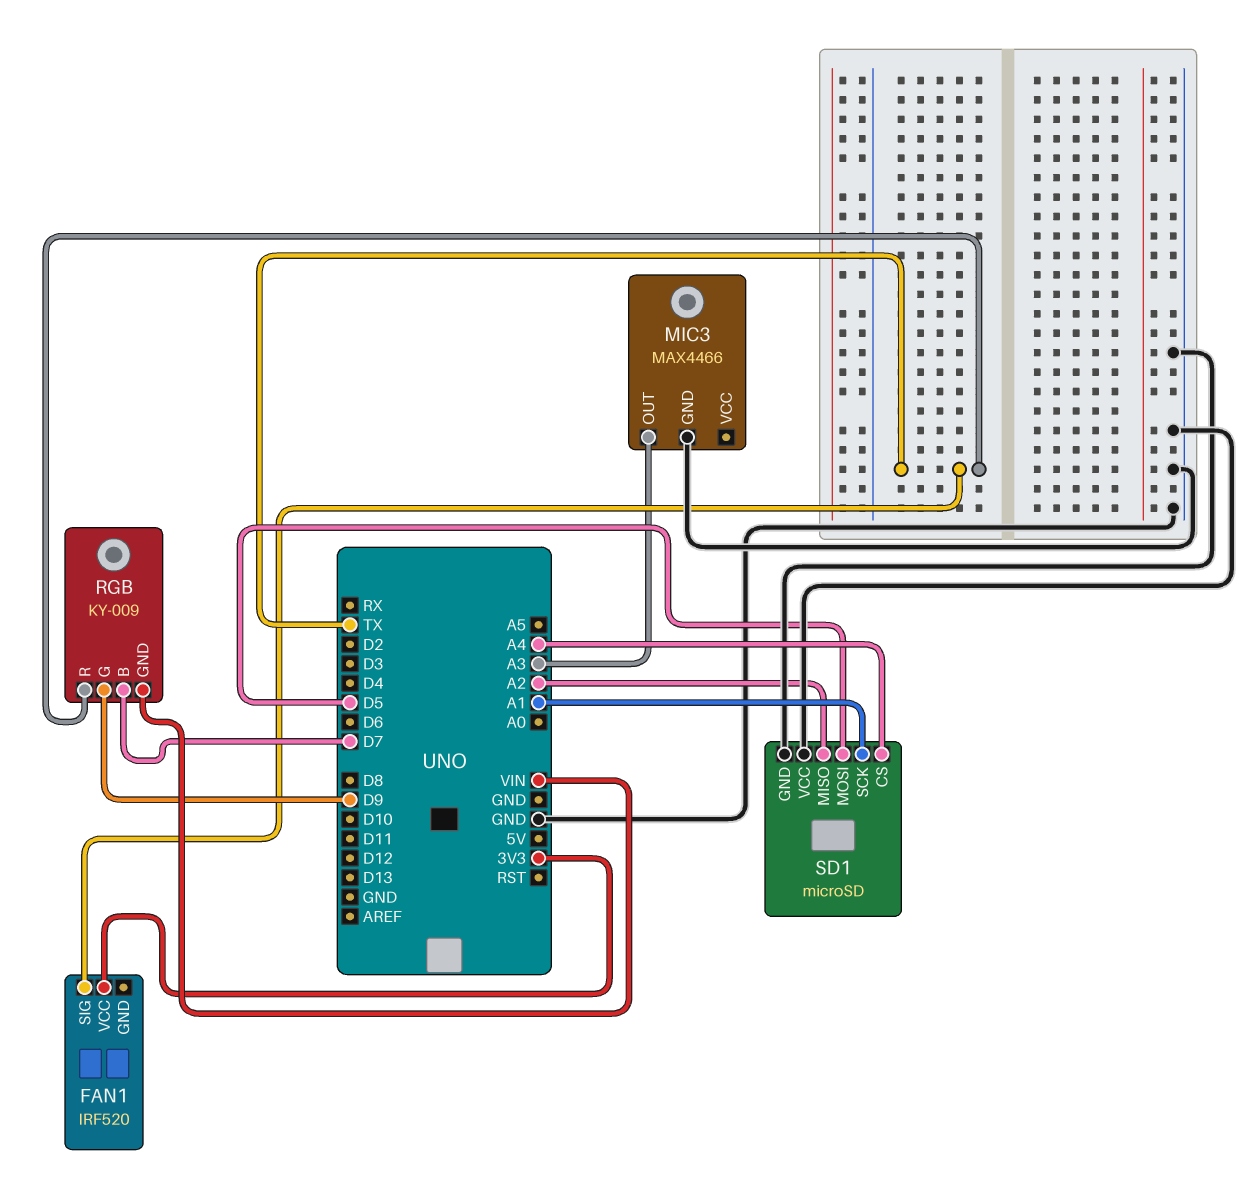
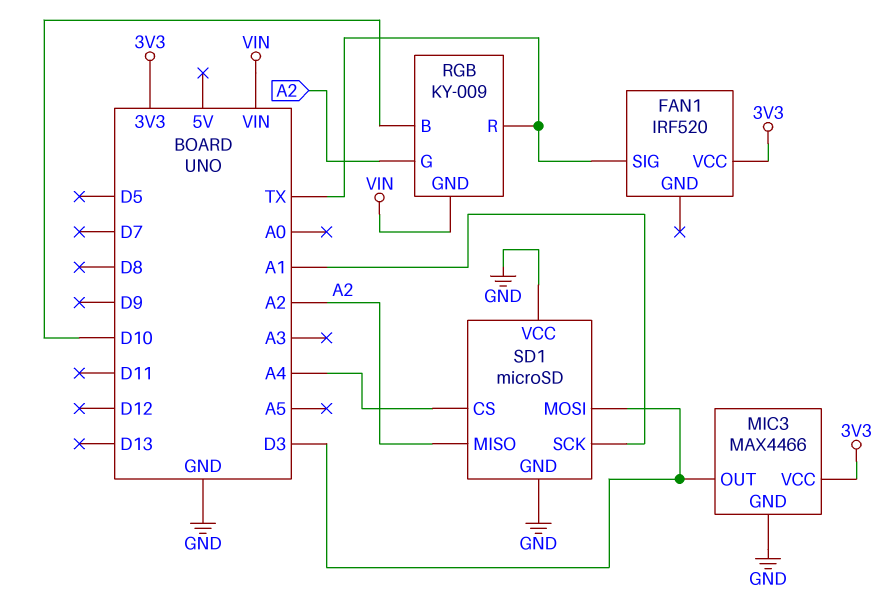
MIC3 pin OUT: A3 -> D3
MIC3 pin VCC: none -> 3V3
RGB pin B: D7 -> D10
RGB pin G: D9 -> A2
SD1 pin MOSI: D5 -> D3

